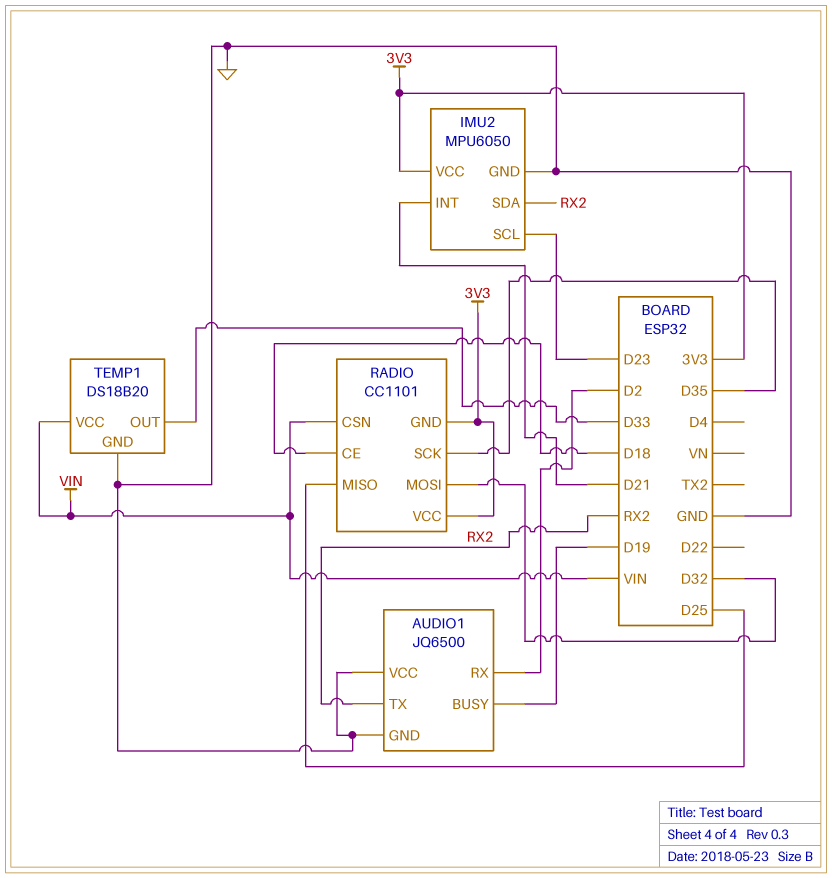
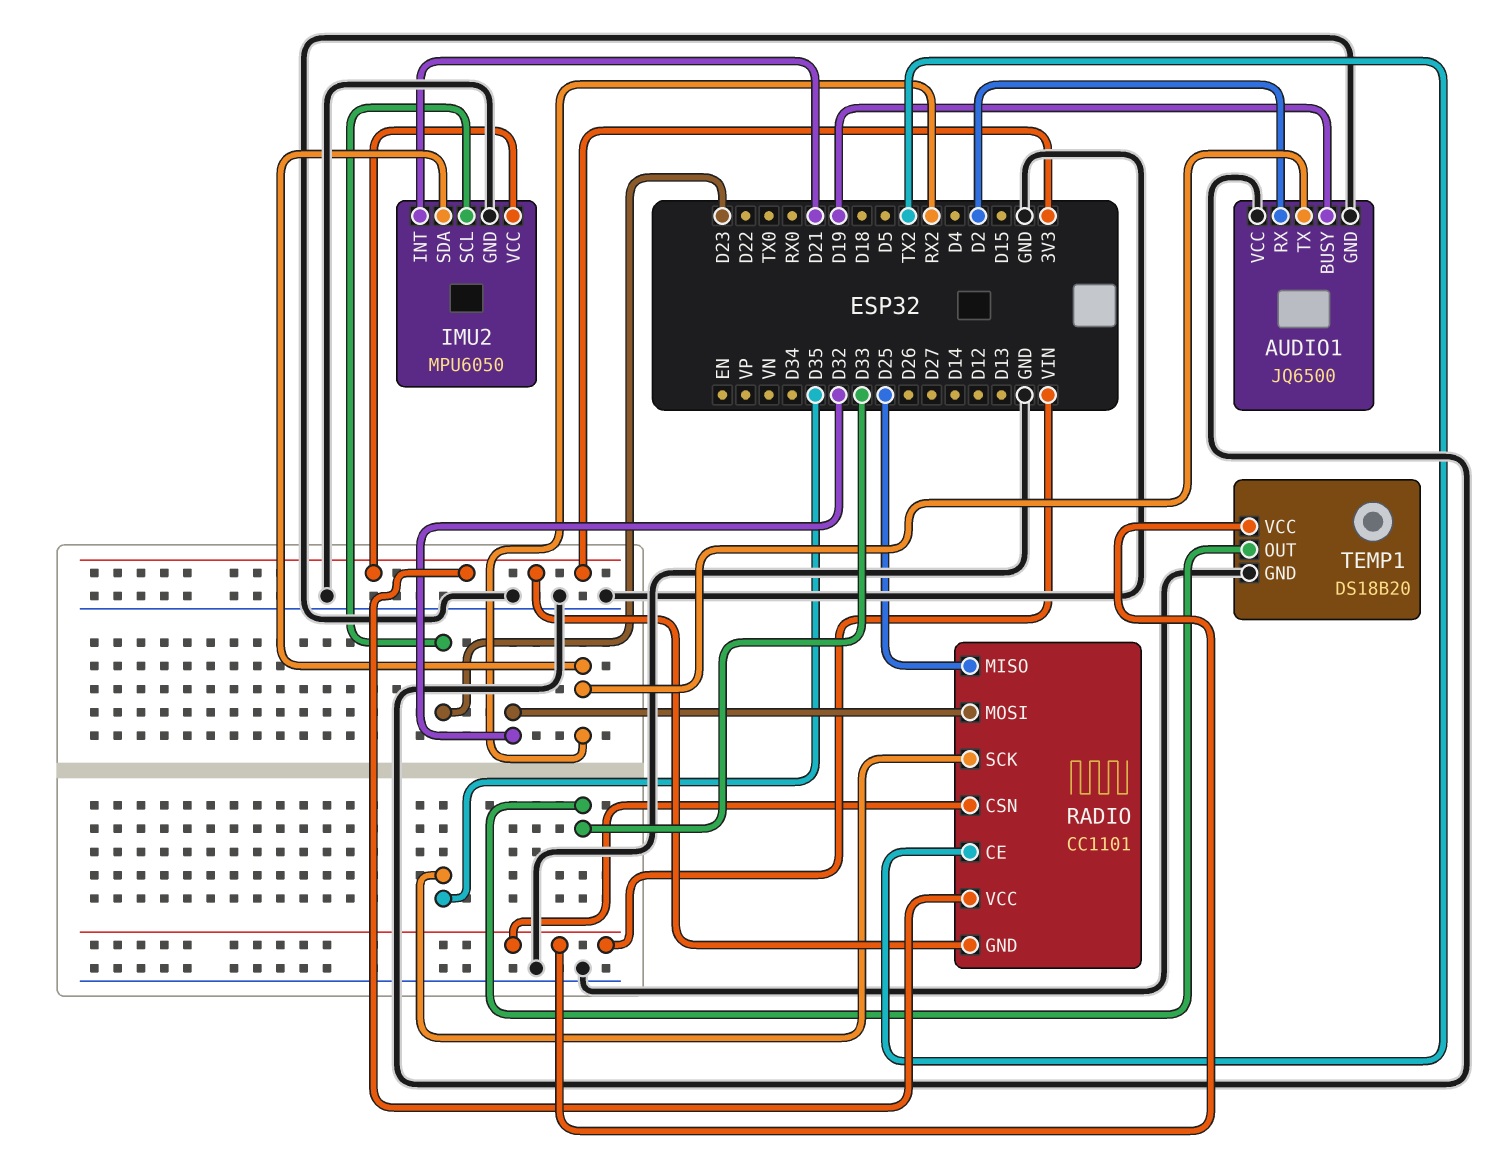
RADIO pin CE: D18 -> TX2

